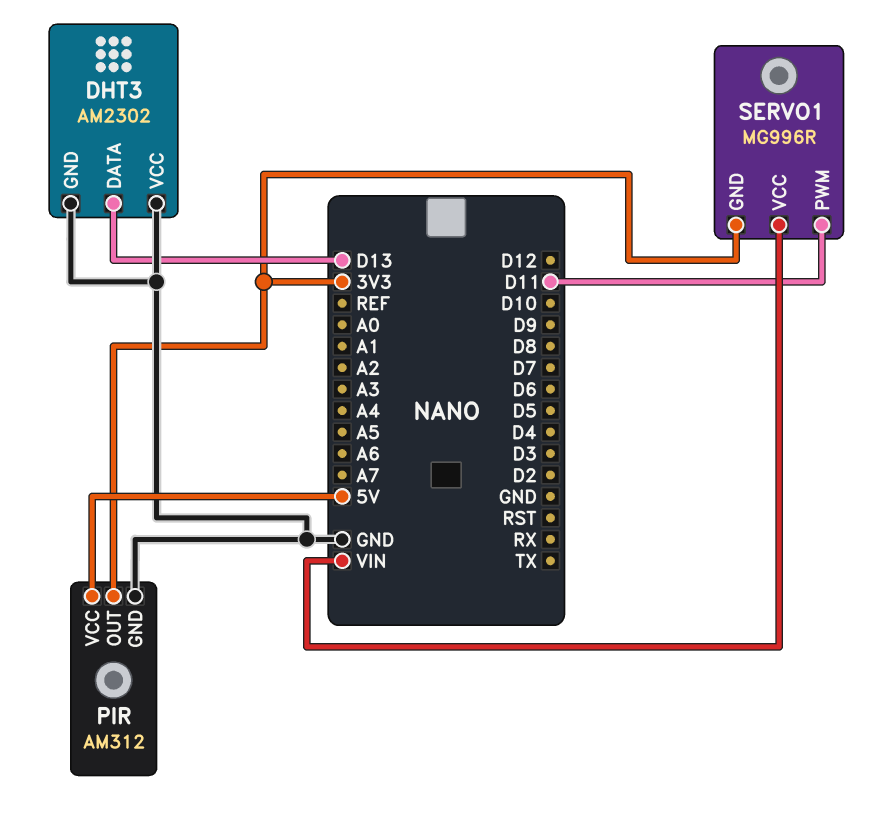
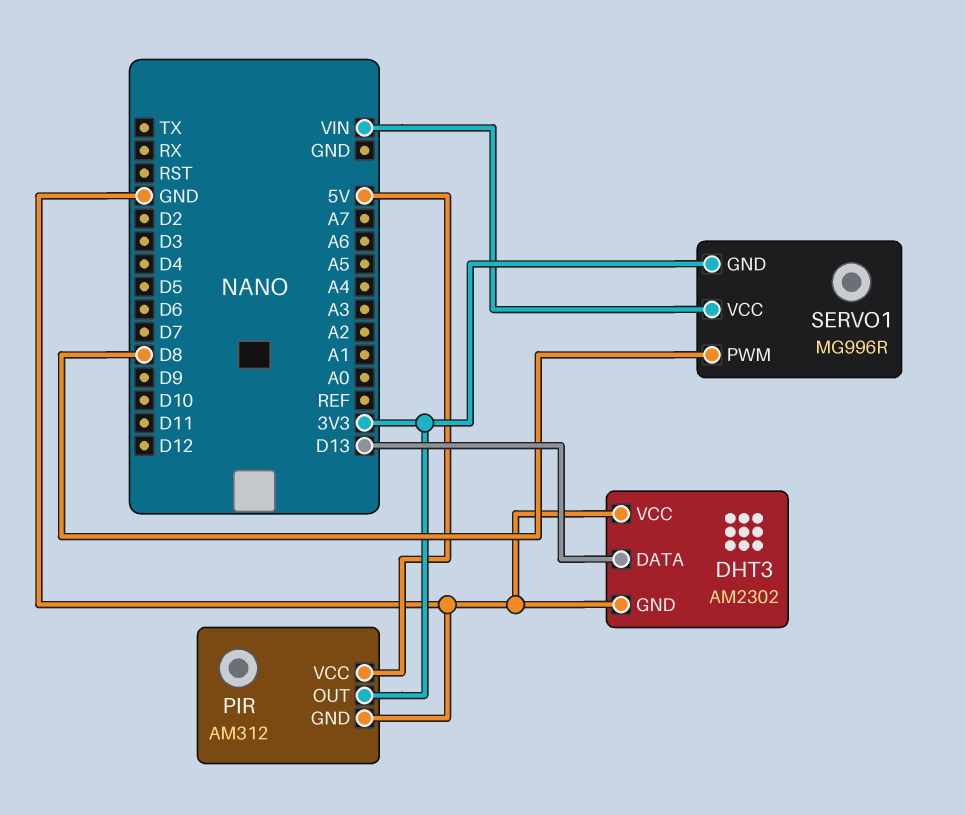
SERVO1 pin PWM: D11 -> D8

